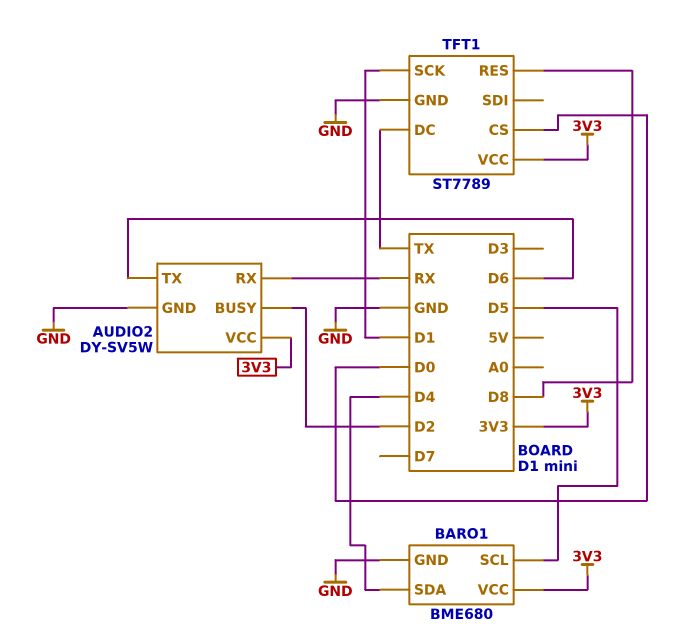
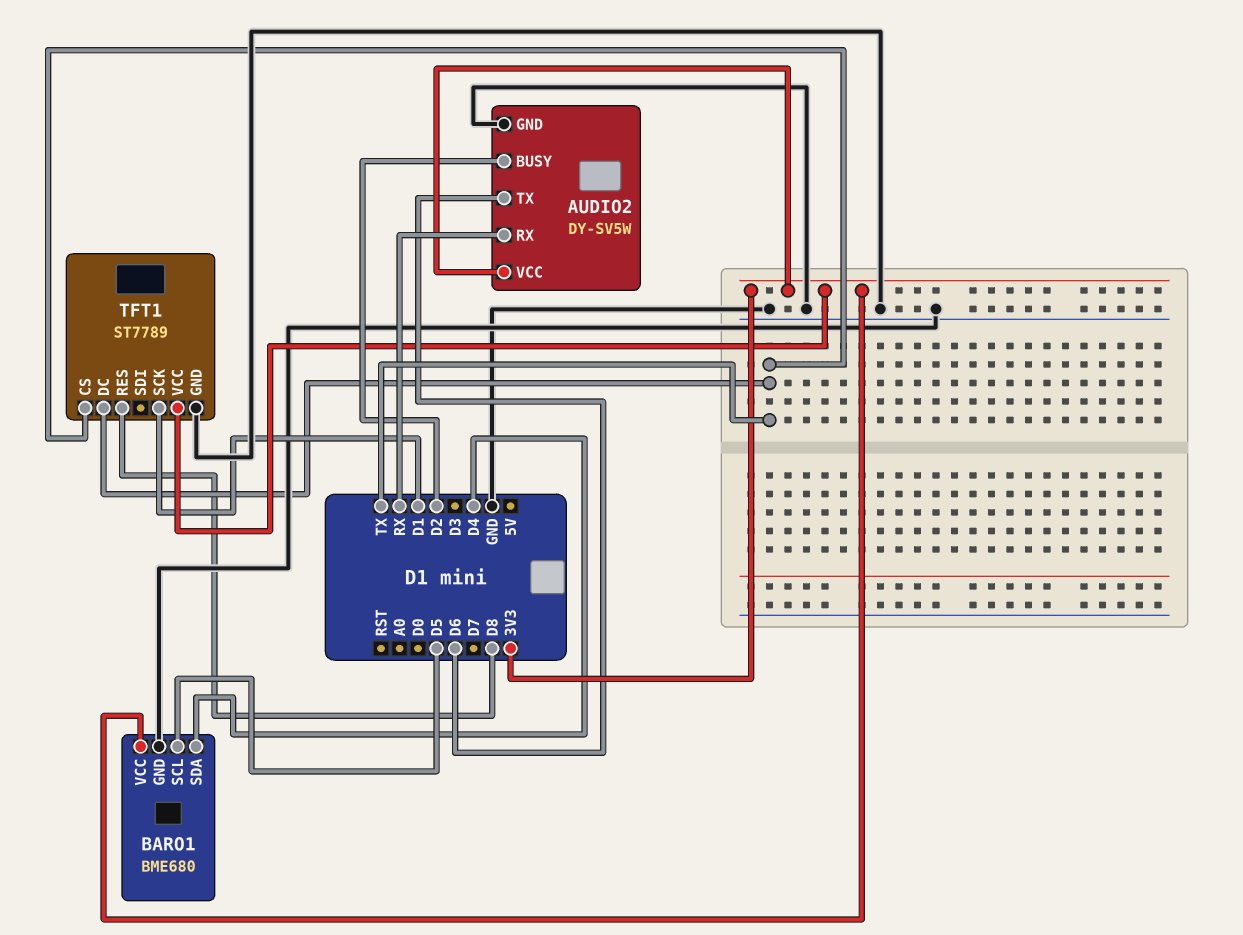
TFT1 pin CS: D0 -> TX

